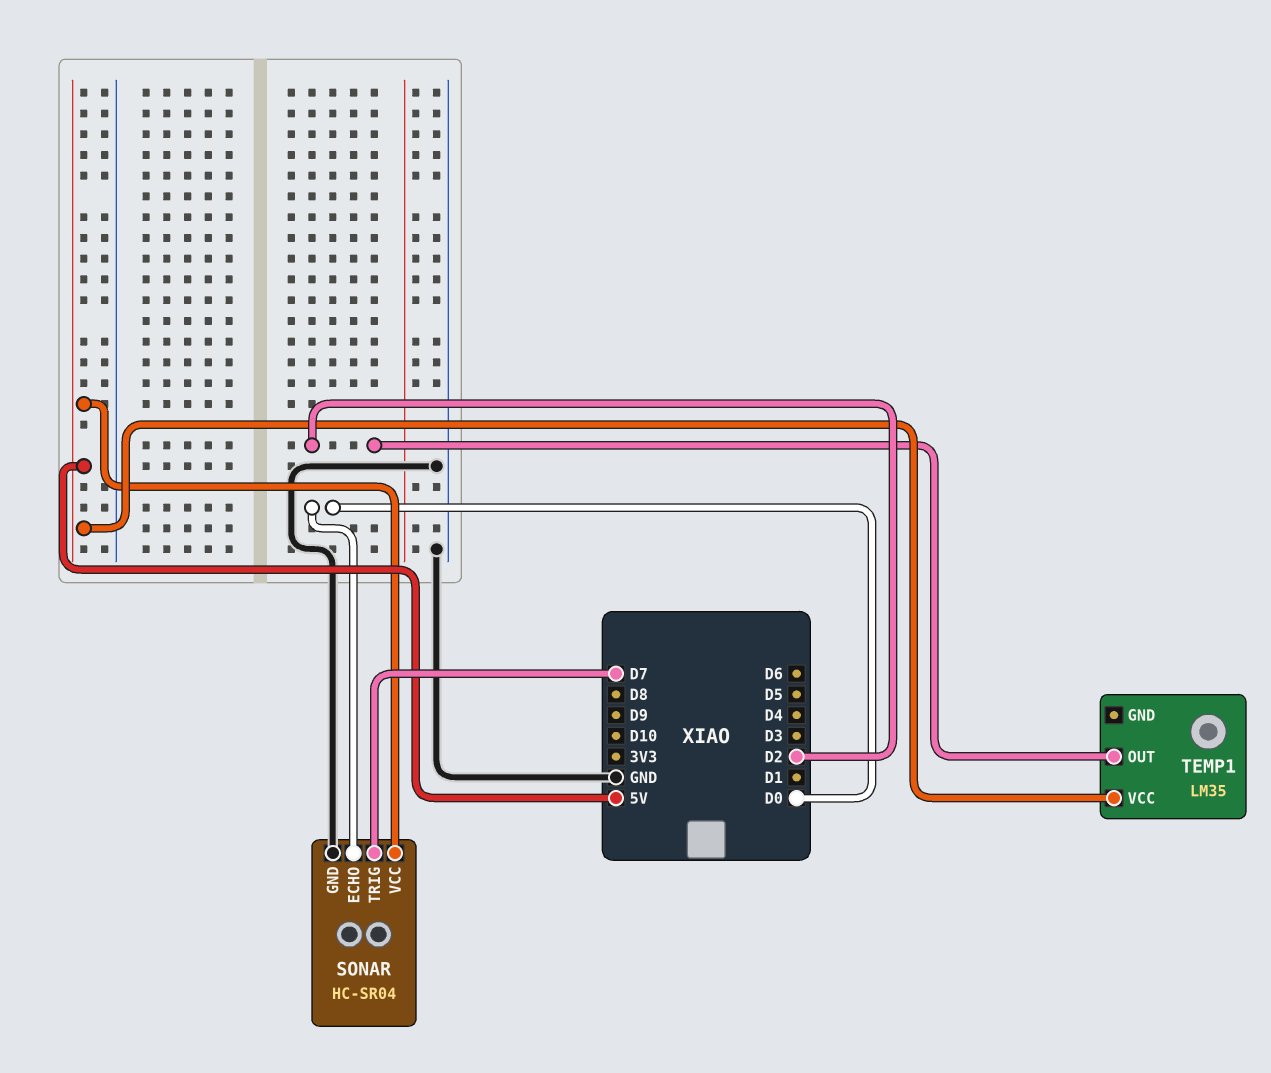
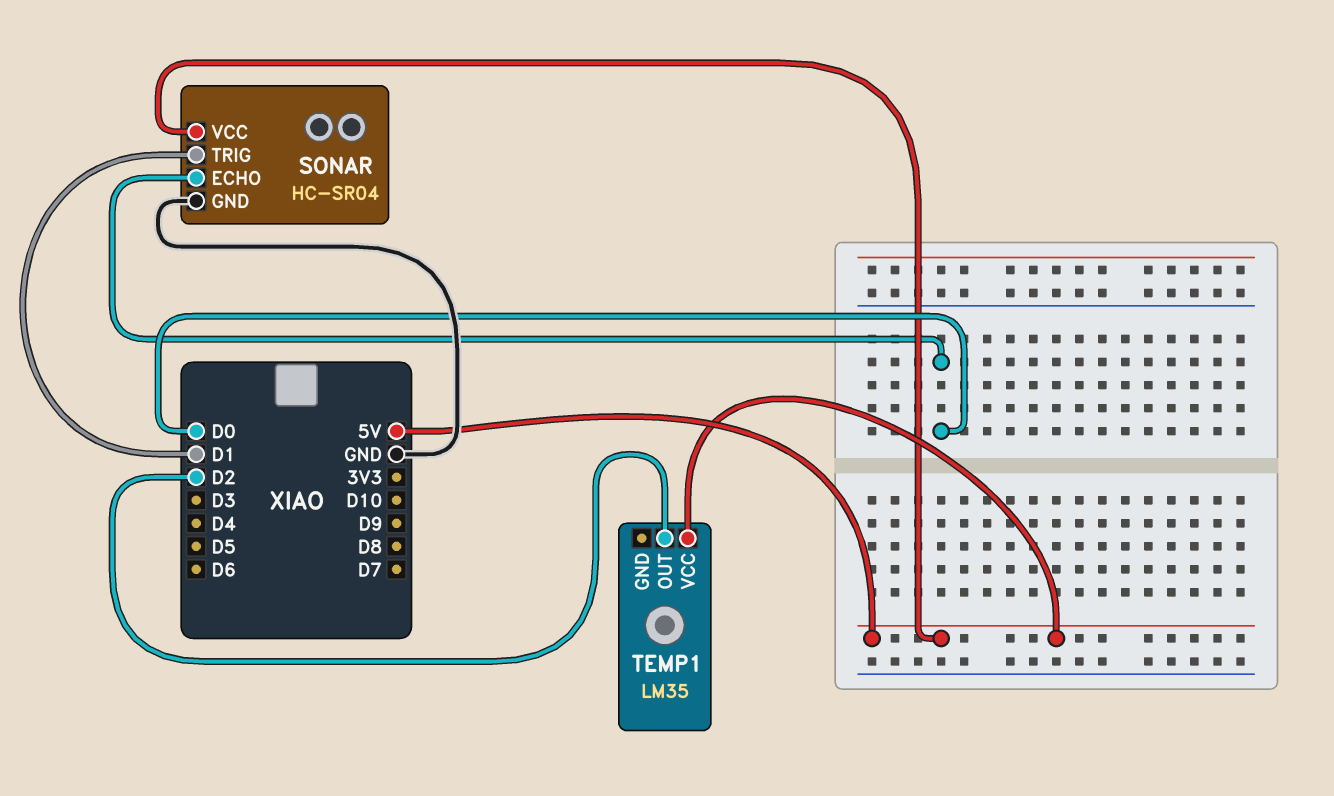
SONAR pin TRIG: D7 -> D1

